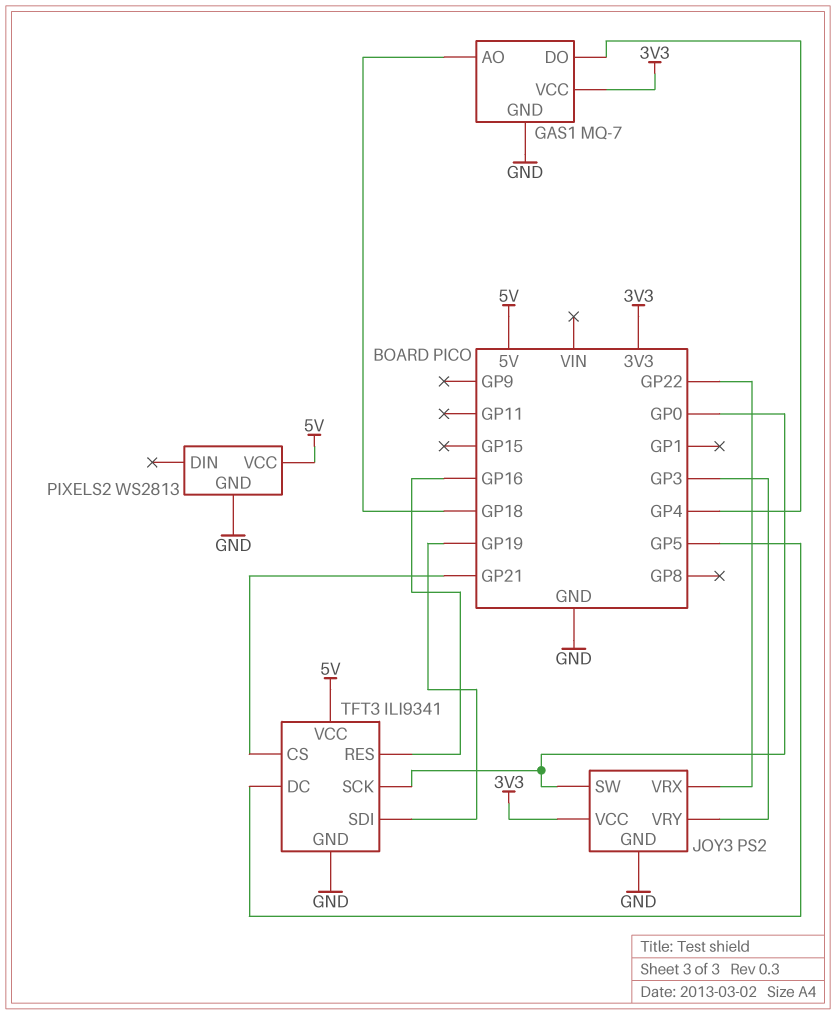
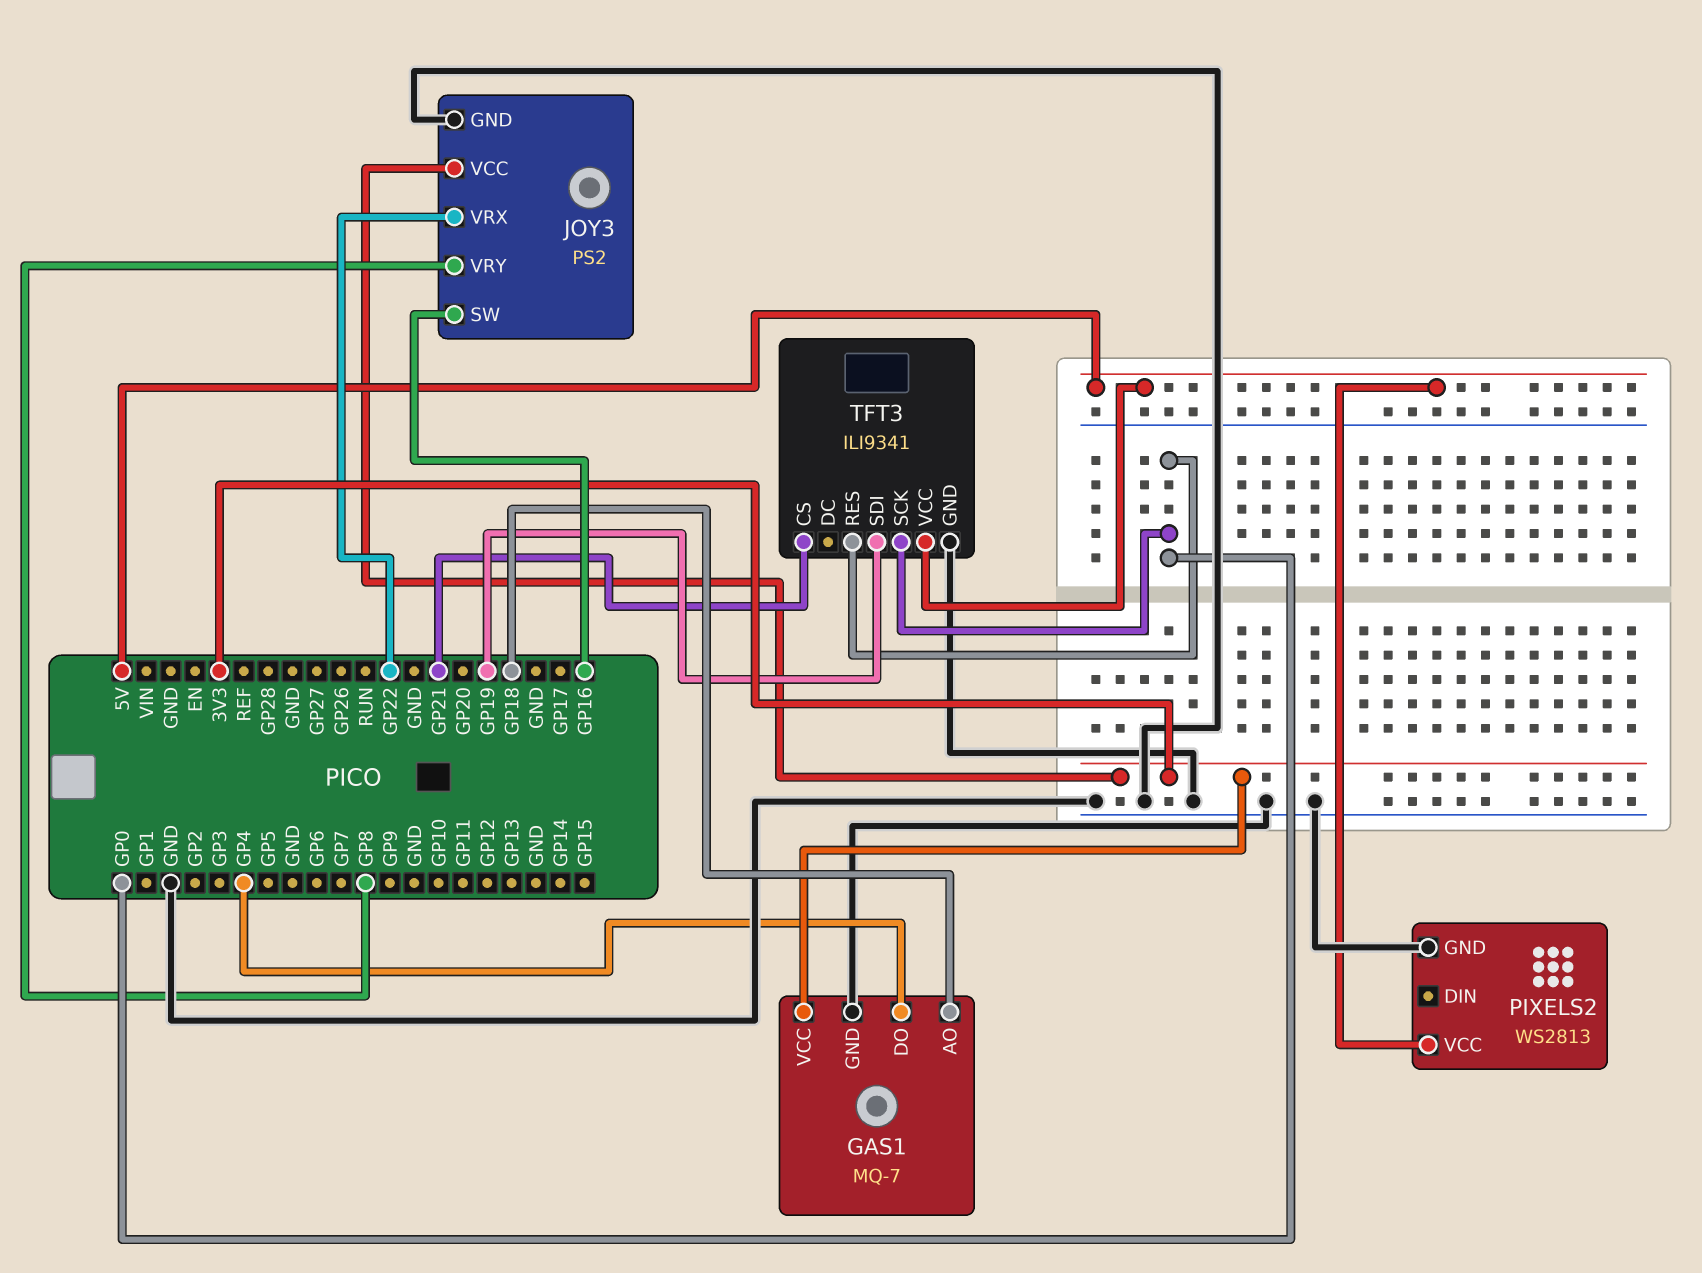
JOY3 pin SW: GP0 -> GP16
JOY3 pin VRY: GP3 -> GP8
TFT3 pin DC: GP5 -> none
TFT3 pin RES: GP16 -> GP0

